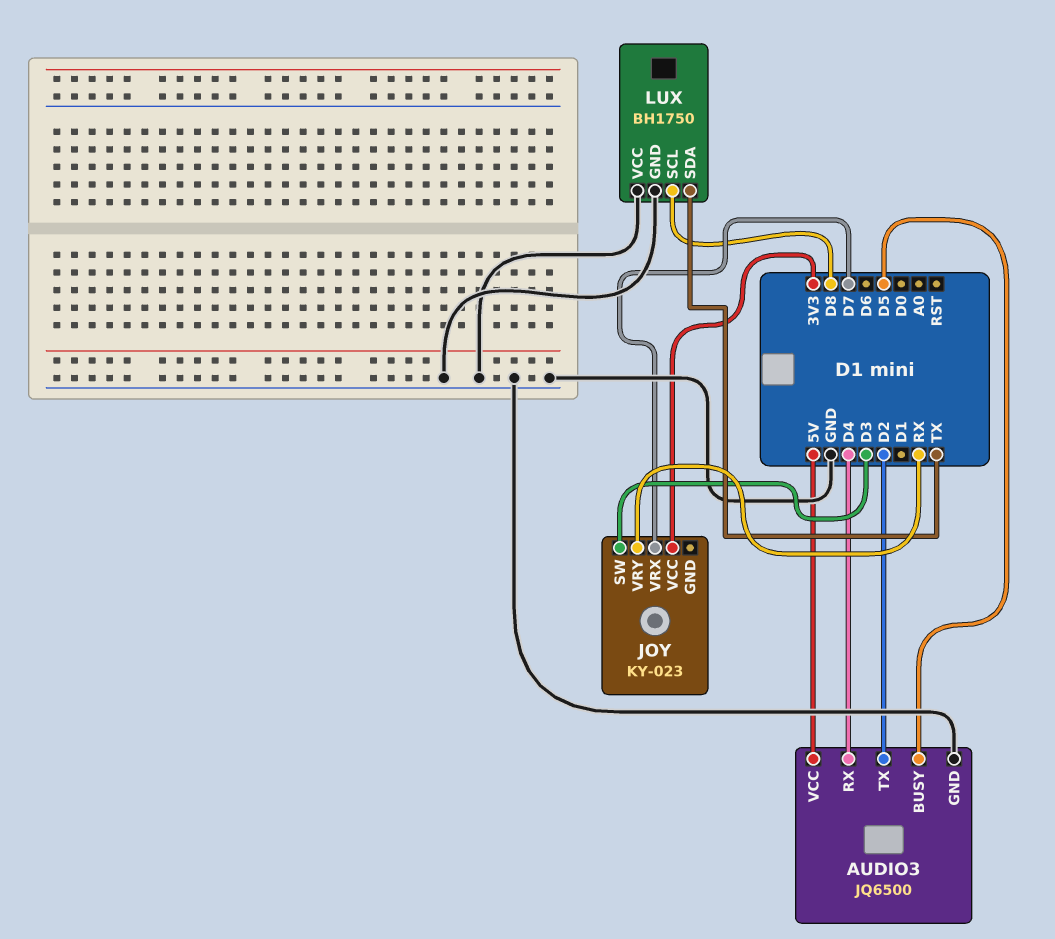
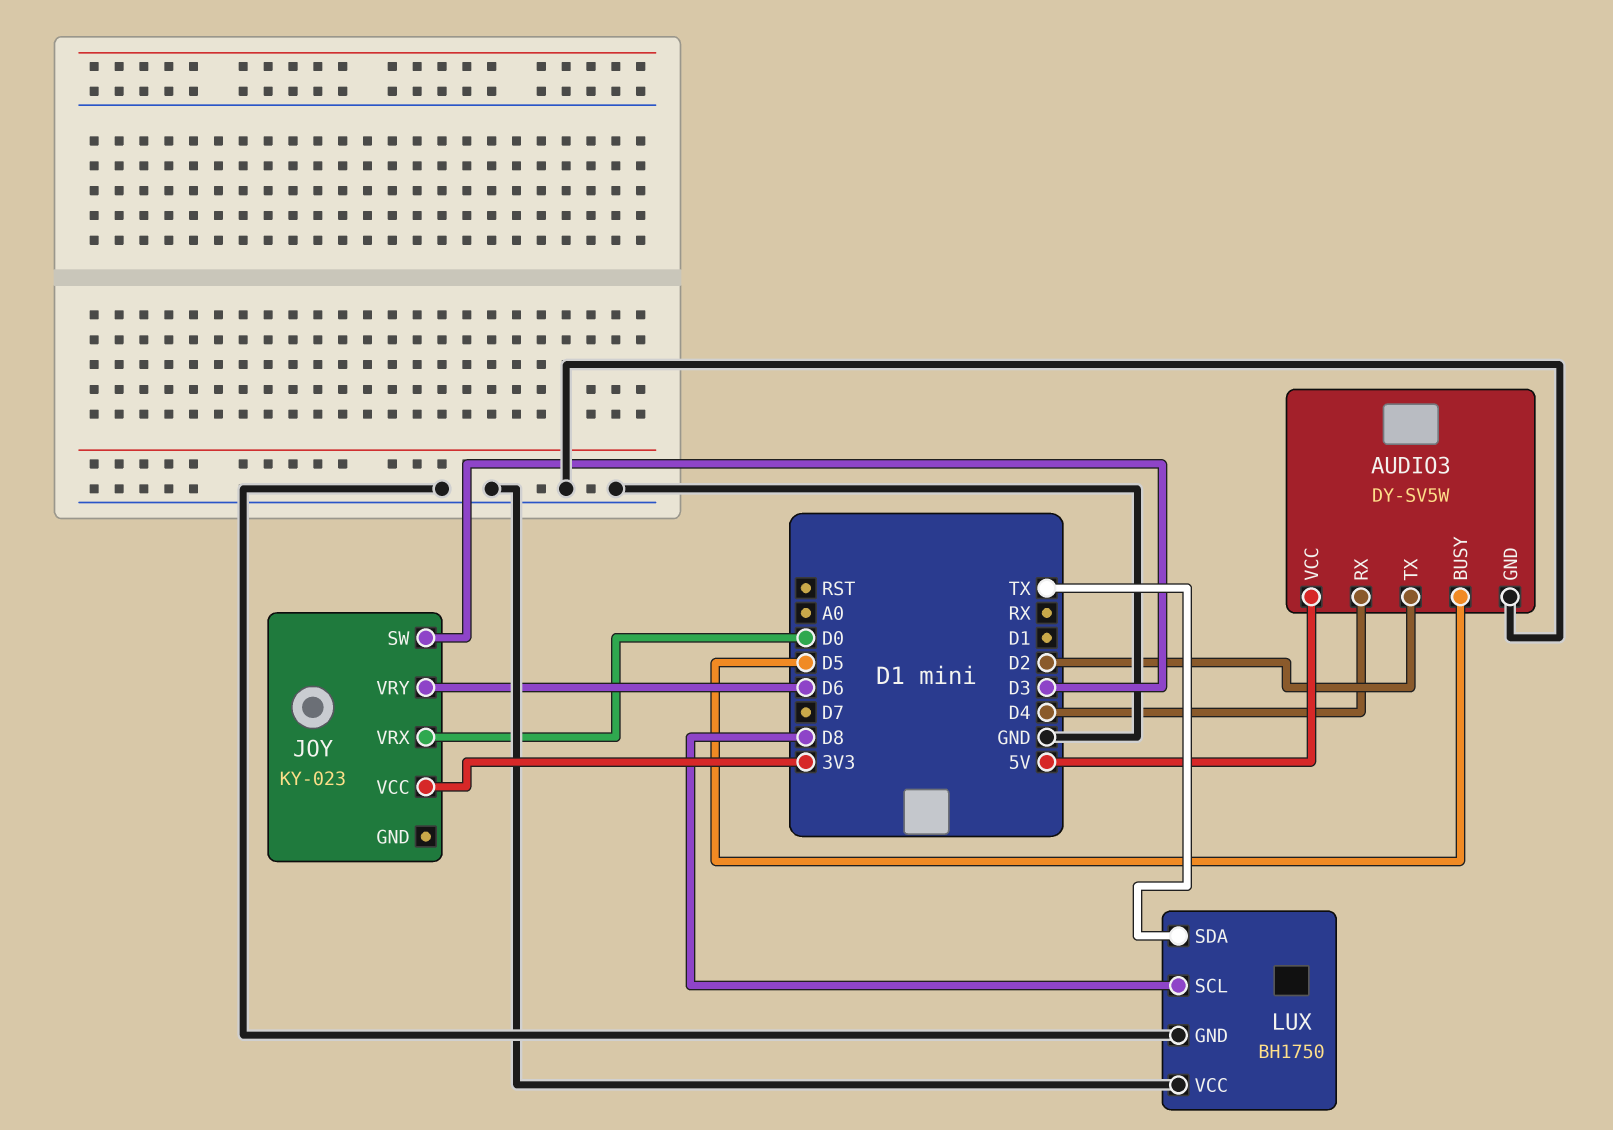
AUDIO3: JQ6500 -> DY-SV5W
JOY pin VRX: D7 -> D0
JOY pin VRY: RX -> D6

